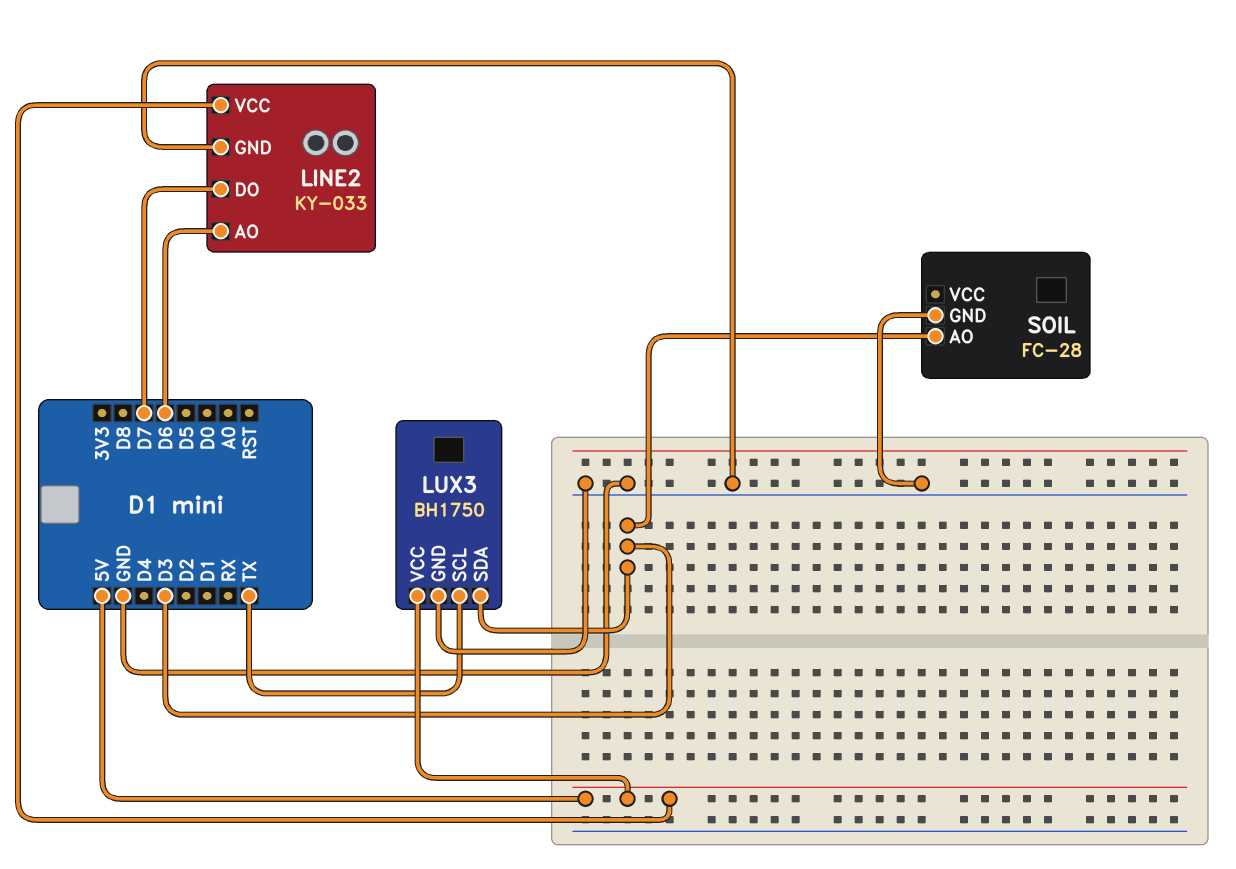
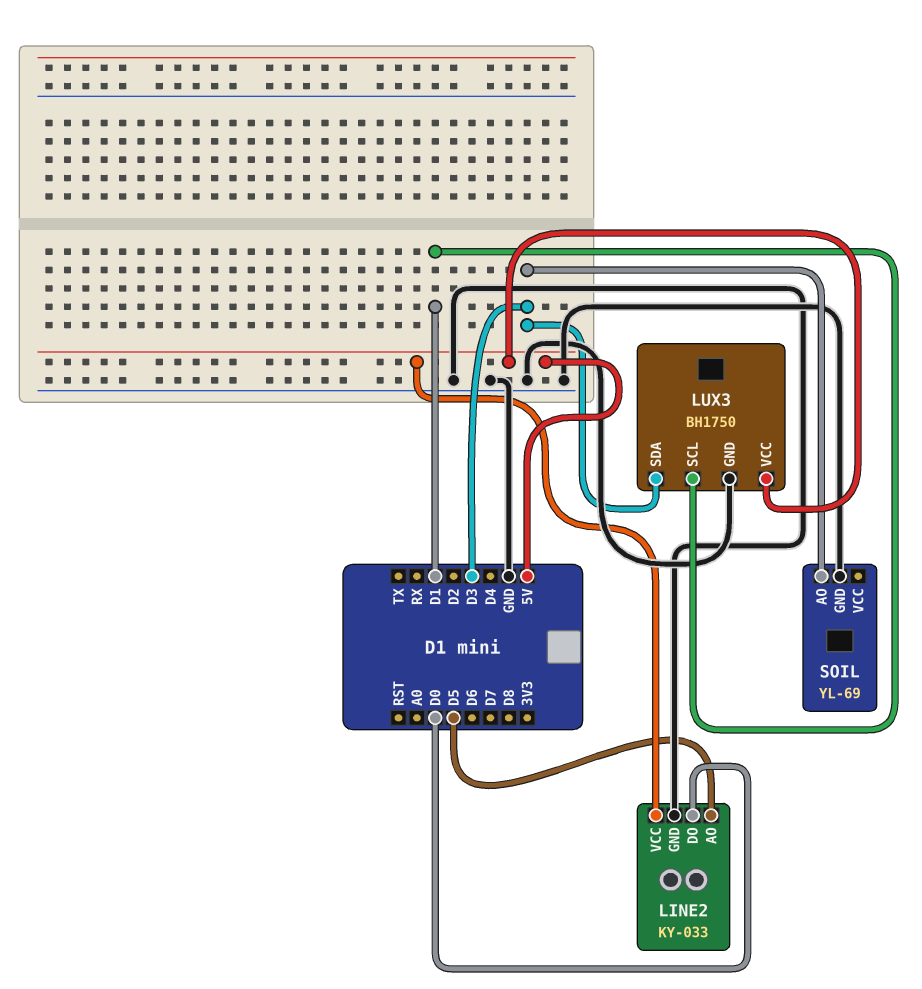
LINE2 pin AO: D6 -> D5
LINE2 pin DO: D7 -> D0
LUX3 pin SCL: TX -> D1
SOIL: FC-28 -> YL-69

